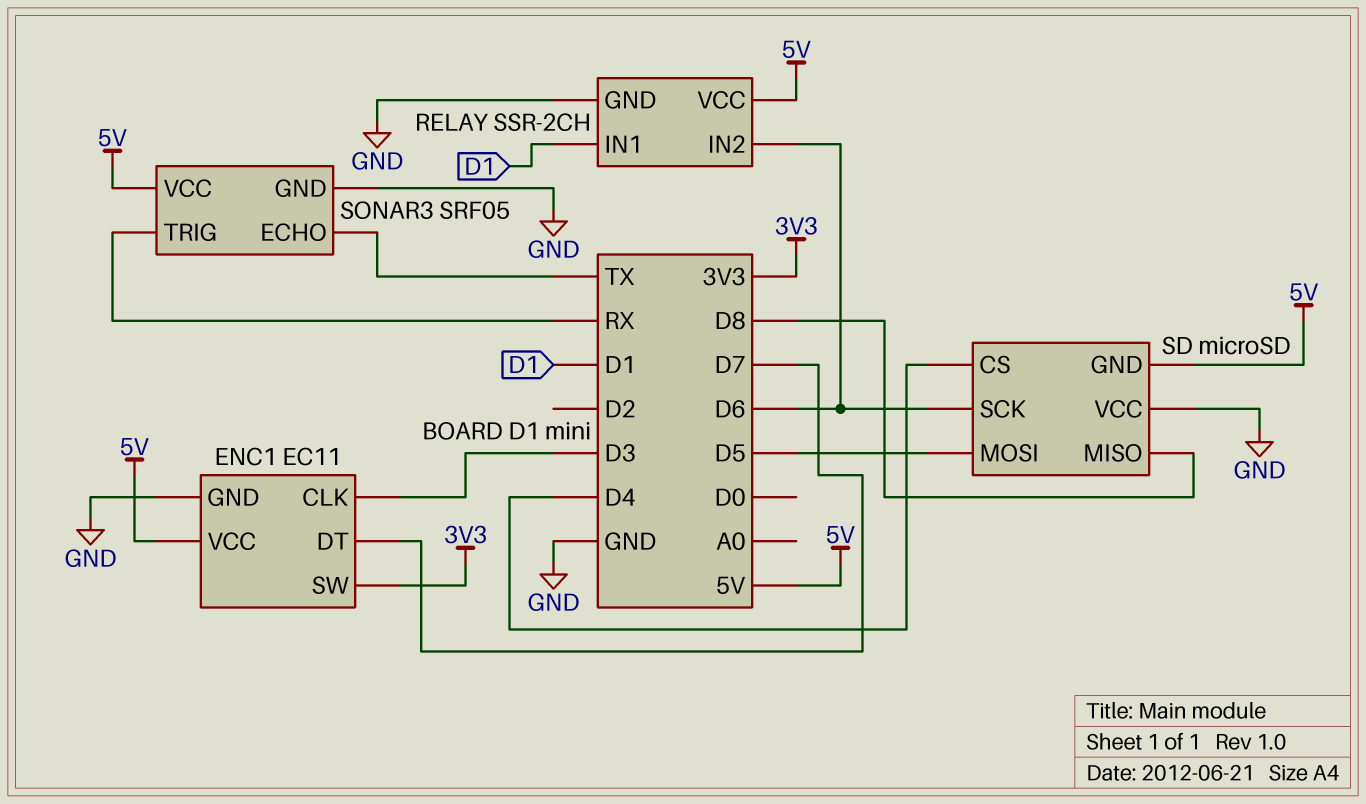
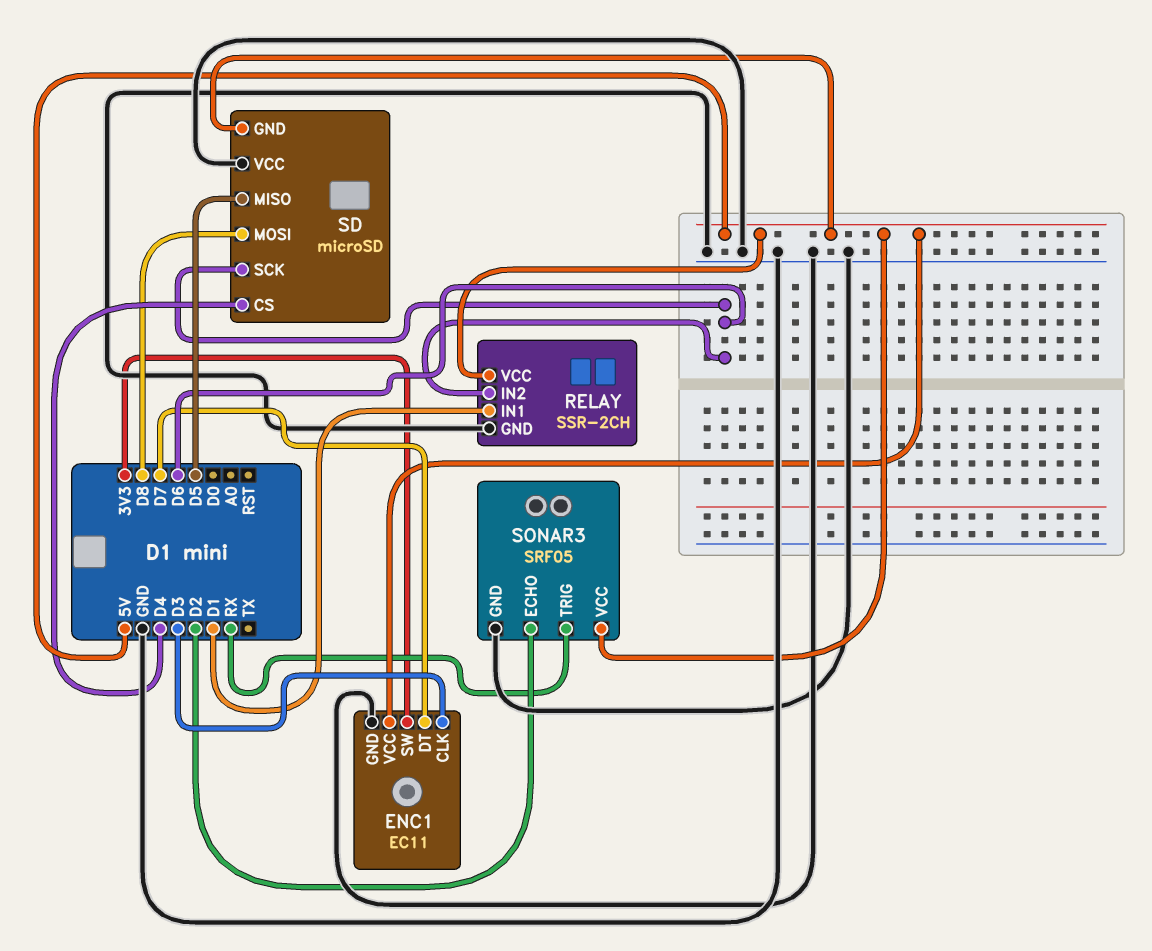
SD pin MISO: D8 -> D5
SD pin MOSI: D5 -> D8
SONAR3 pin ECHO: TX -> D2

